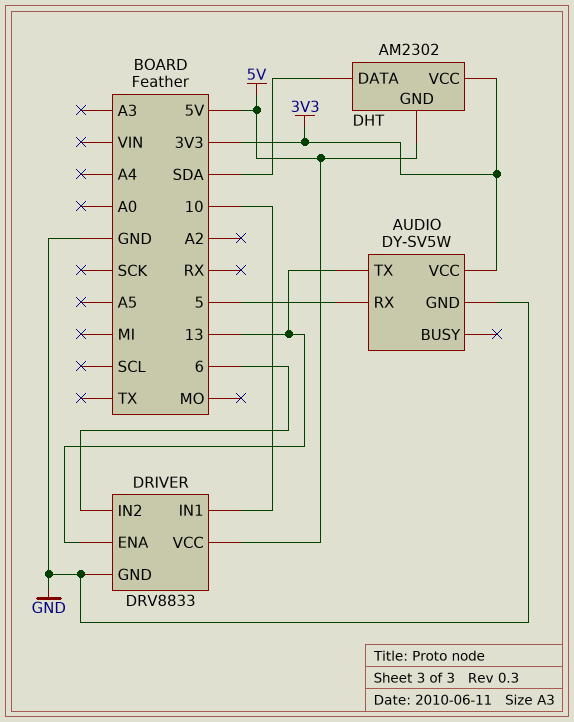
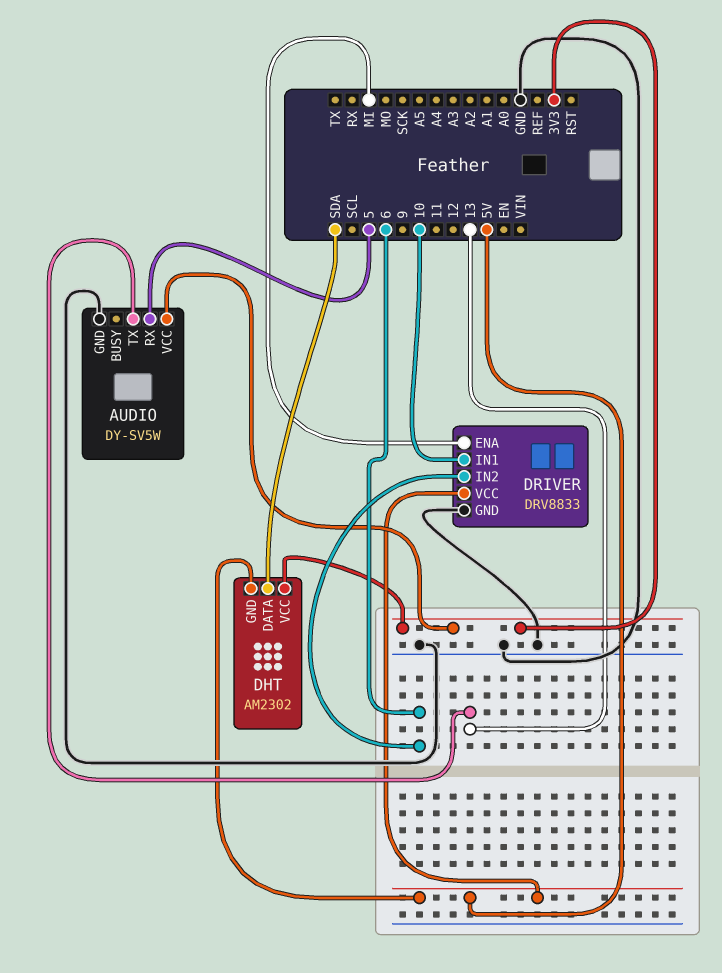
DRIVER pin ENA: 13 -> MI

